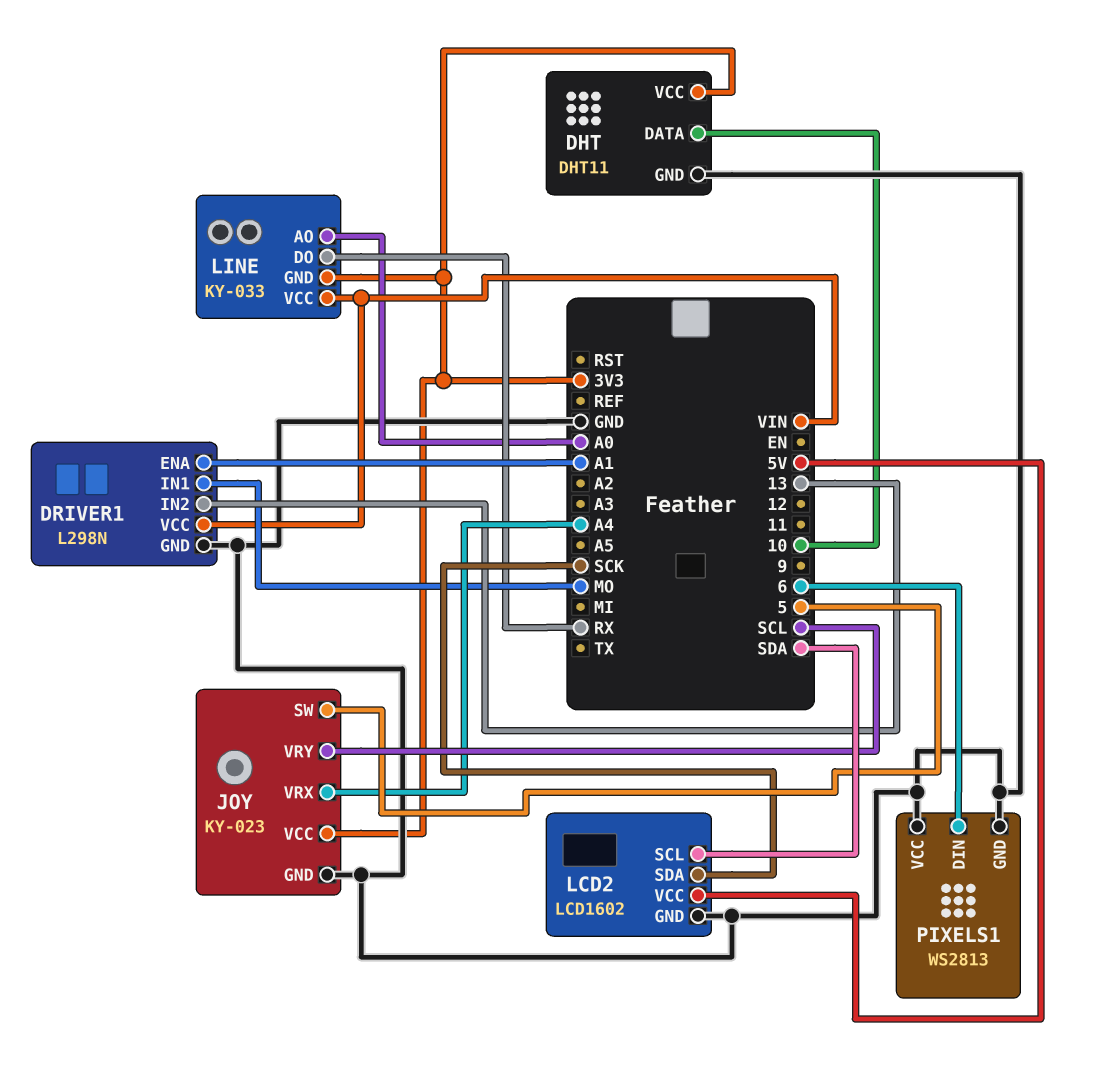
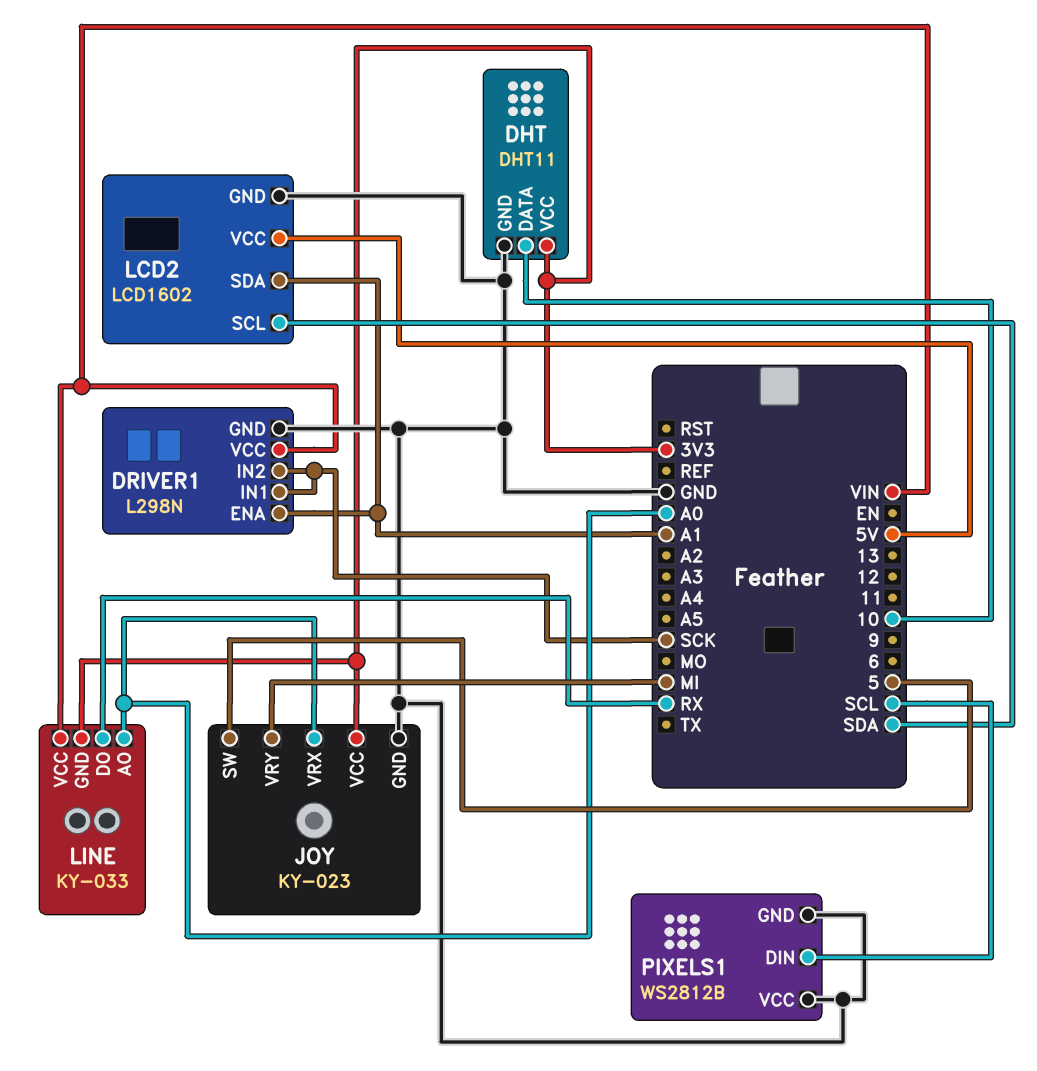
DRIVER1 pin IN1: MO -> SCK
DRIVER1 pin IN2: 13 -> SCK
JOY pin VRX: A4 -> A0
JOY pin VRY: SCL -> MI
LCD2 pin SDA: SCK -> A1
PIXELS1: WS2813 -> WS2812B
PIXELS1 pin DIN: 6 -> SCL

